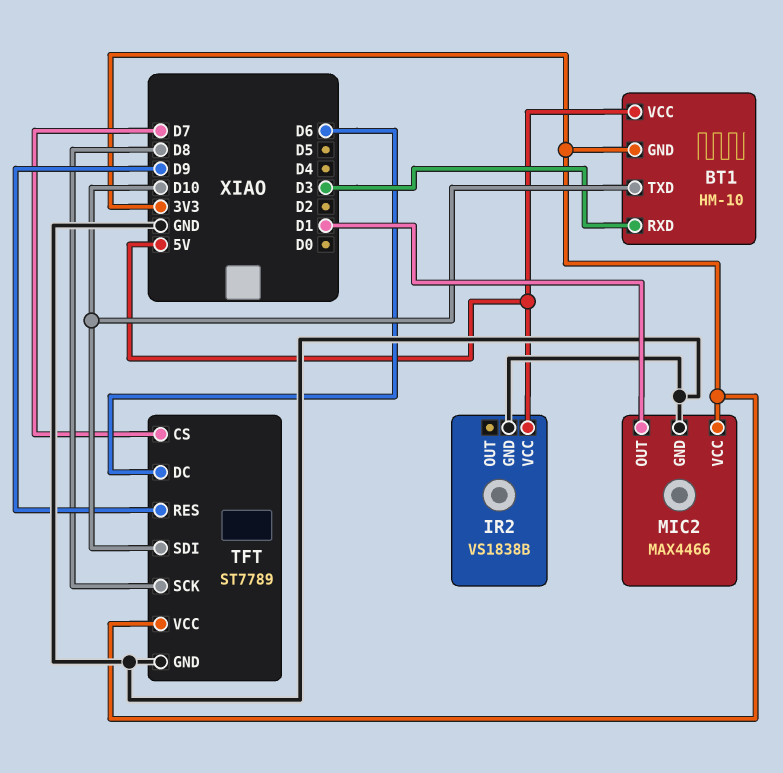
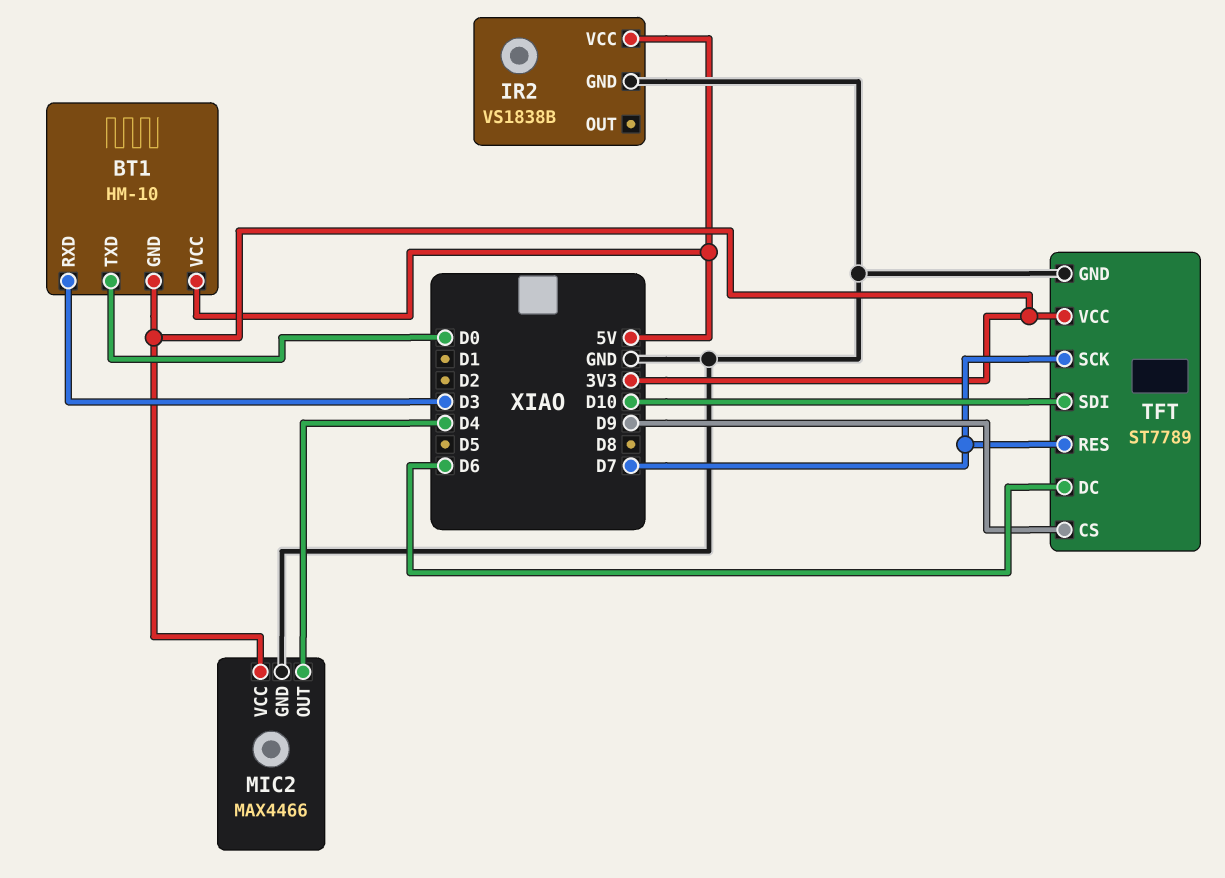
BT1 pin TXD: D10 -> D0
MIC2 pin OUT: D1 -> D4
TFT pin CS: D7 -> D9
TFT pin RES: D9 -> D7
TFT pin SCK: D8 -> D7

